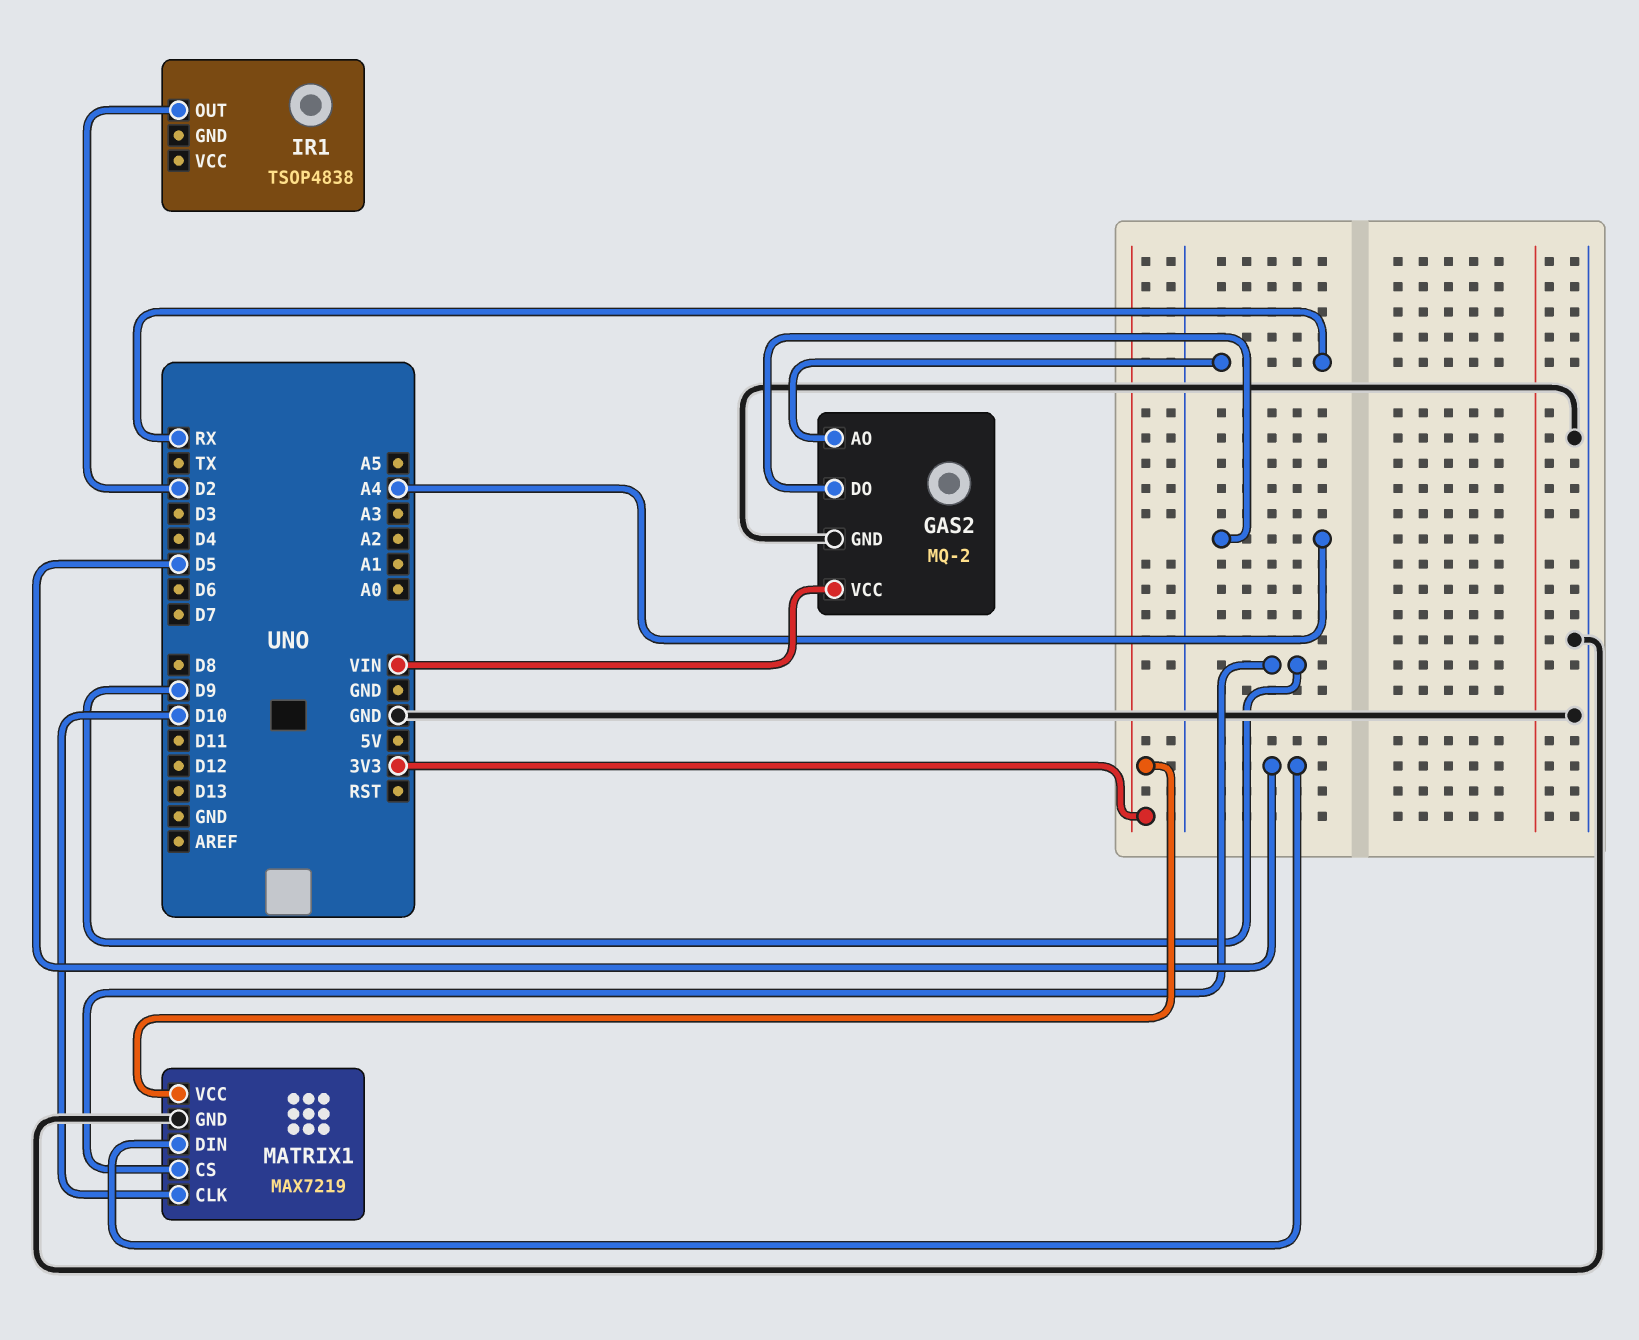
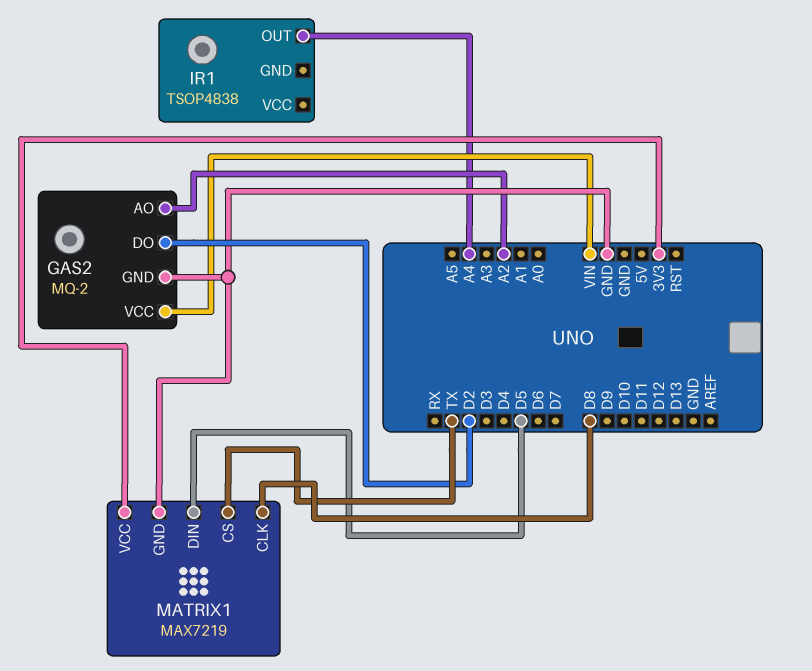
GAS2 pin AO: RX -> A2
GAS2 pin DO: A4 -> D2
IR1 pin OUT: D2 -> A4
MATRIX1 pin CLK: D10 -> D8
MATRIX1 pin CS: D9 -> TX

